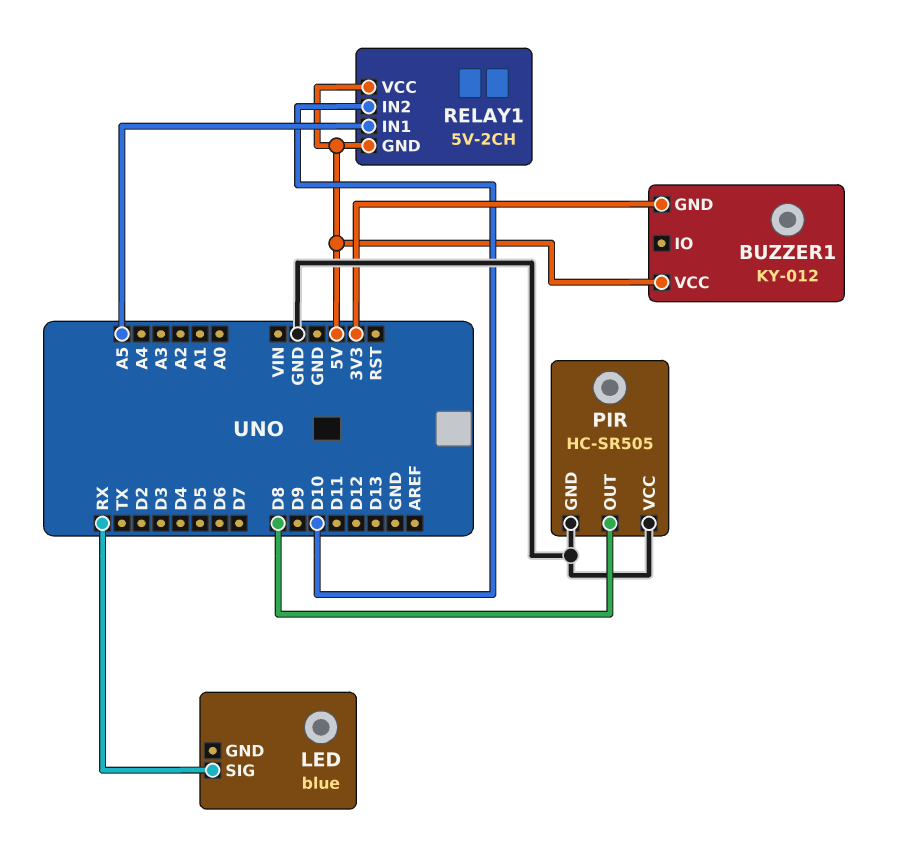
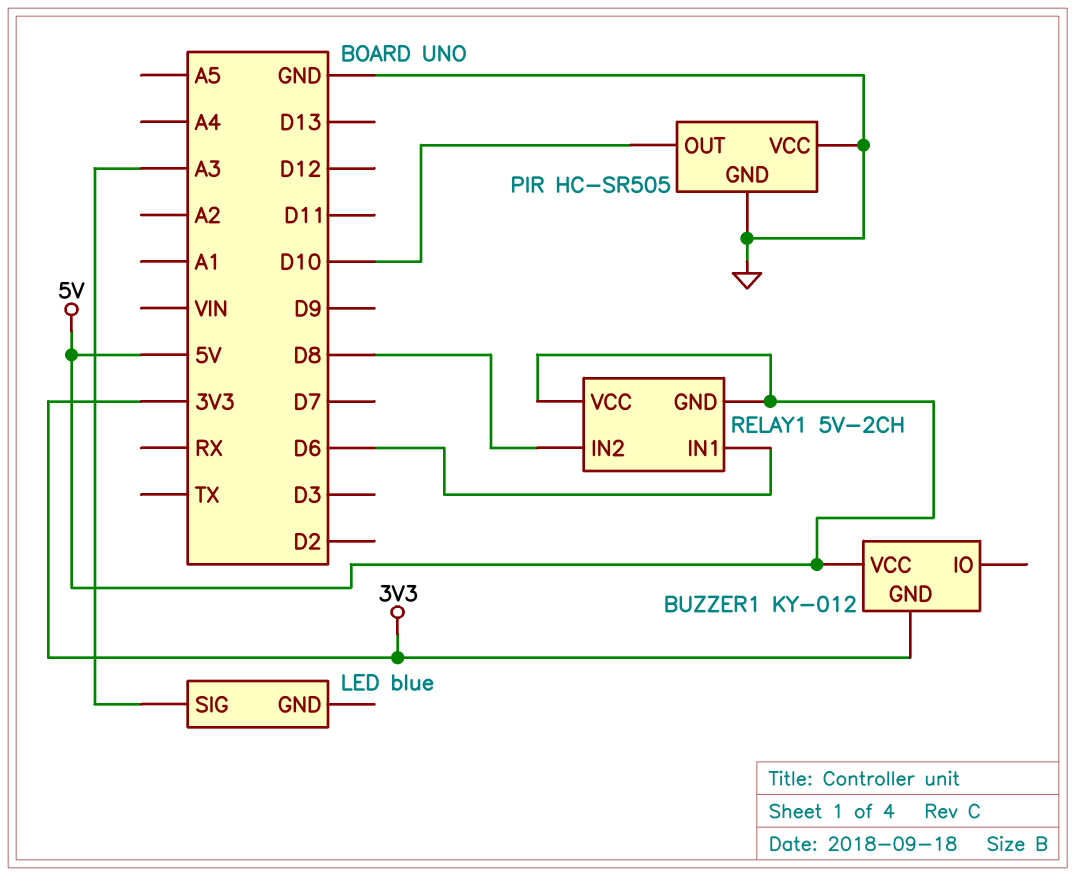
LED pin SIG: RX -> A3
PIR pin OUT: D8 -> D10
RELAY1 pin IN1: A5 -> D6
RELAY1 pin IN2: D10 -> D8

